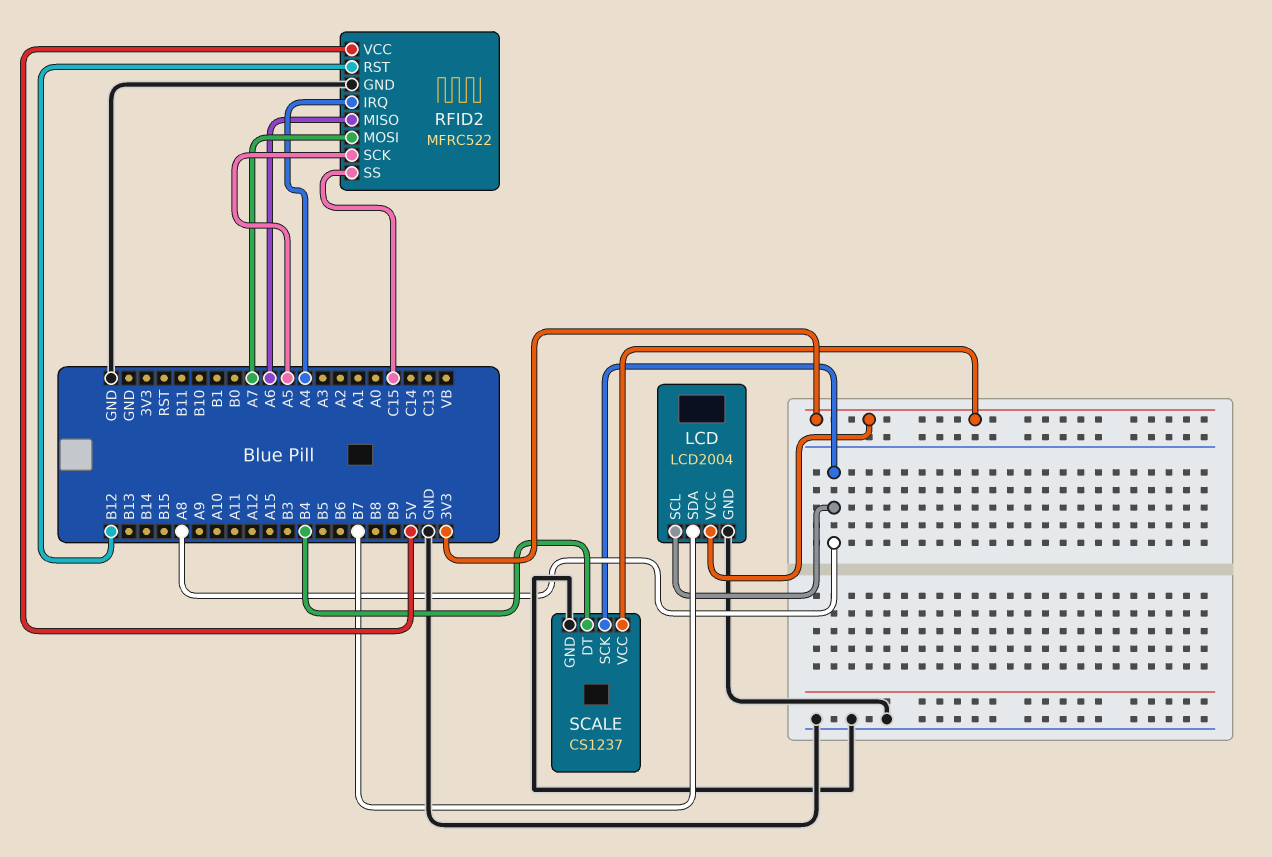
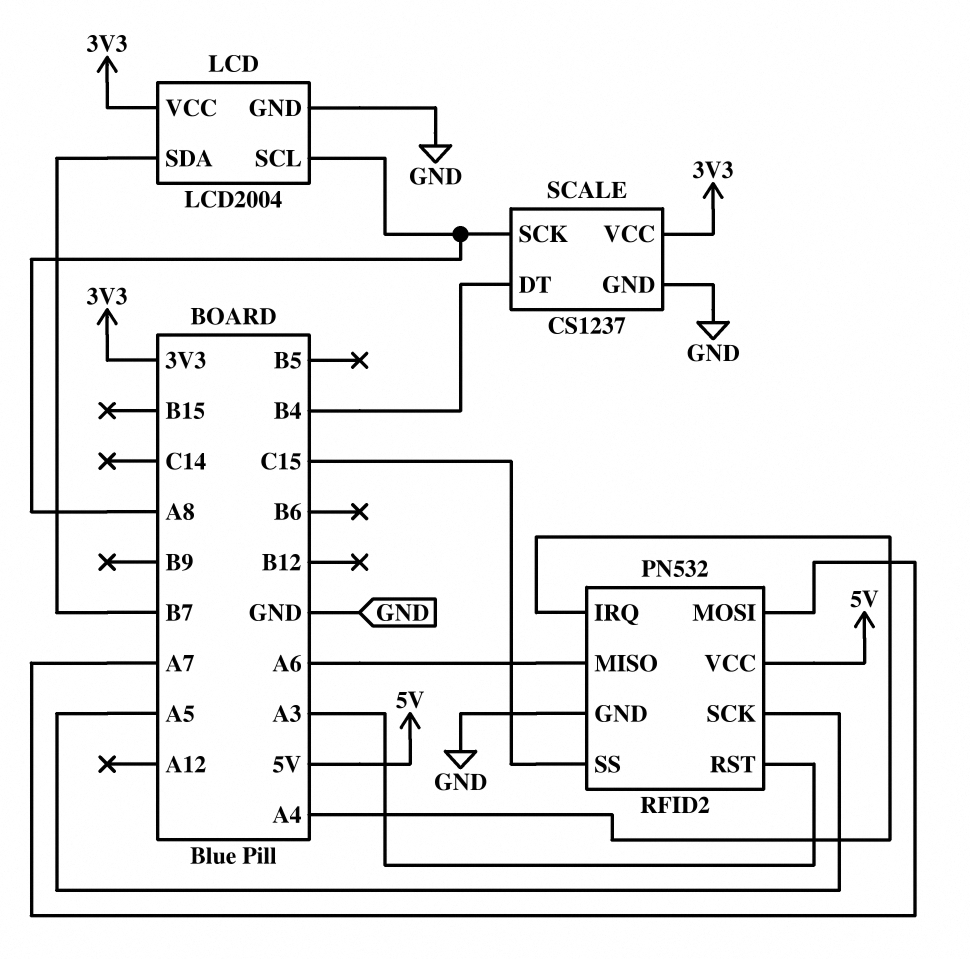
RFID2: MFRC522 -> PN532
RFID2 pin RST: B12 -> A3

